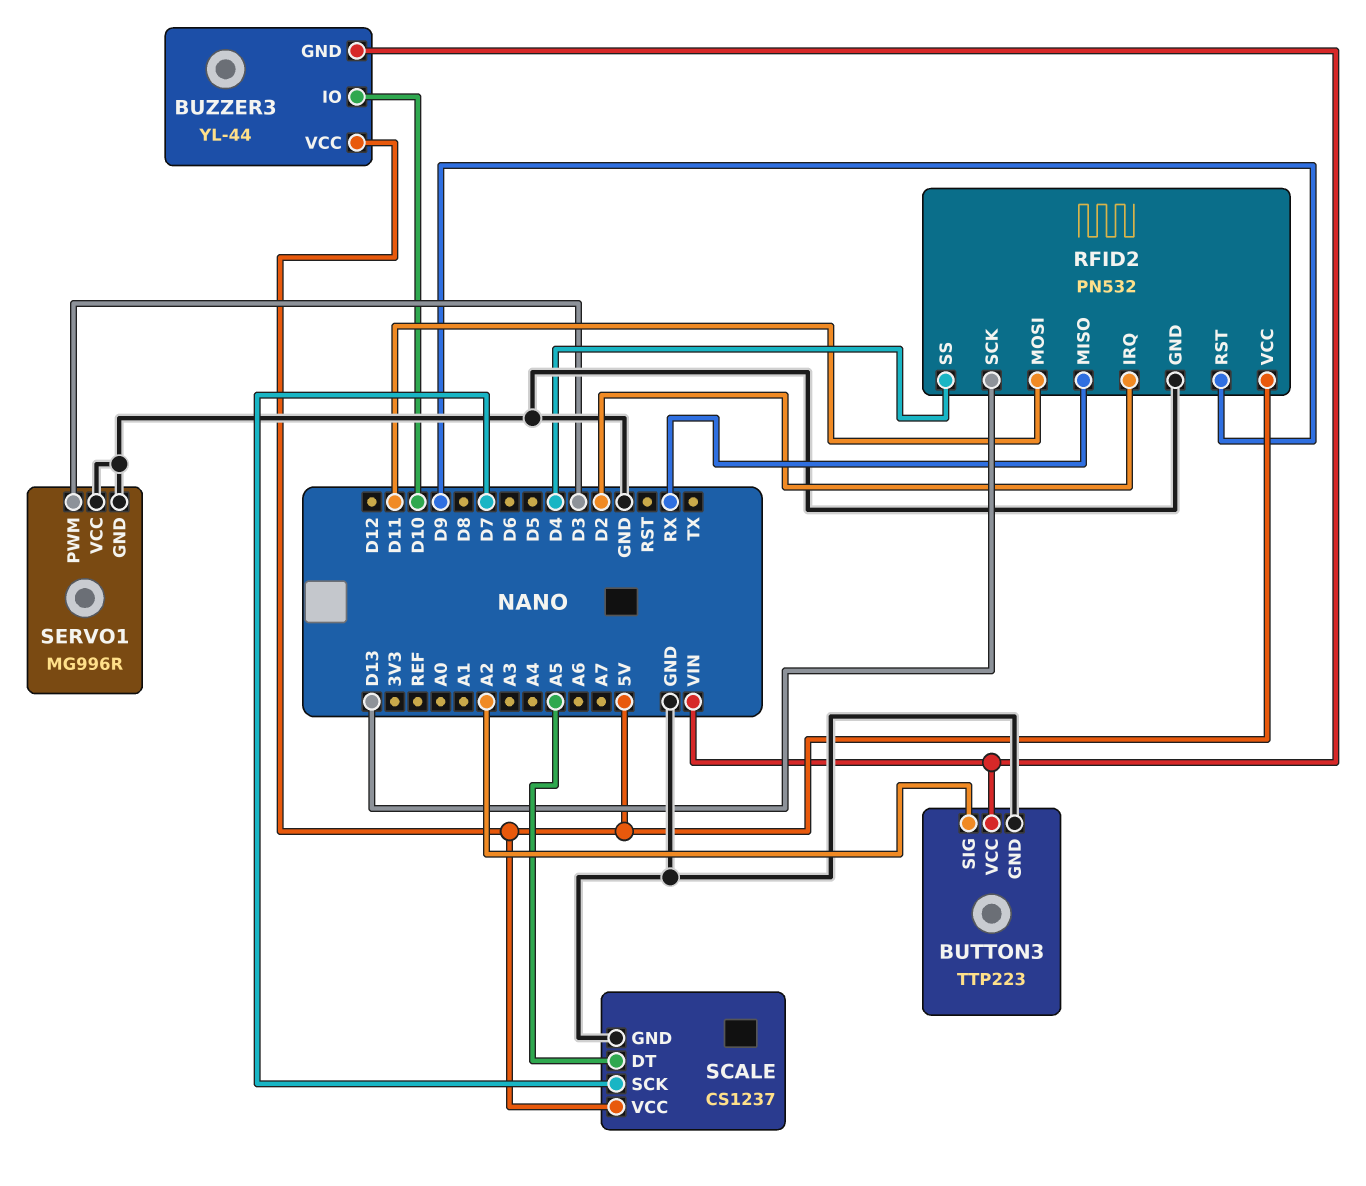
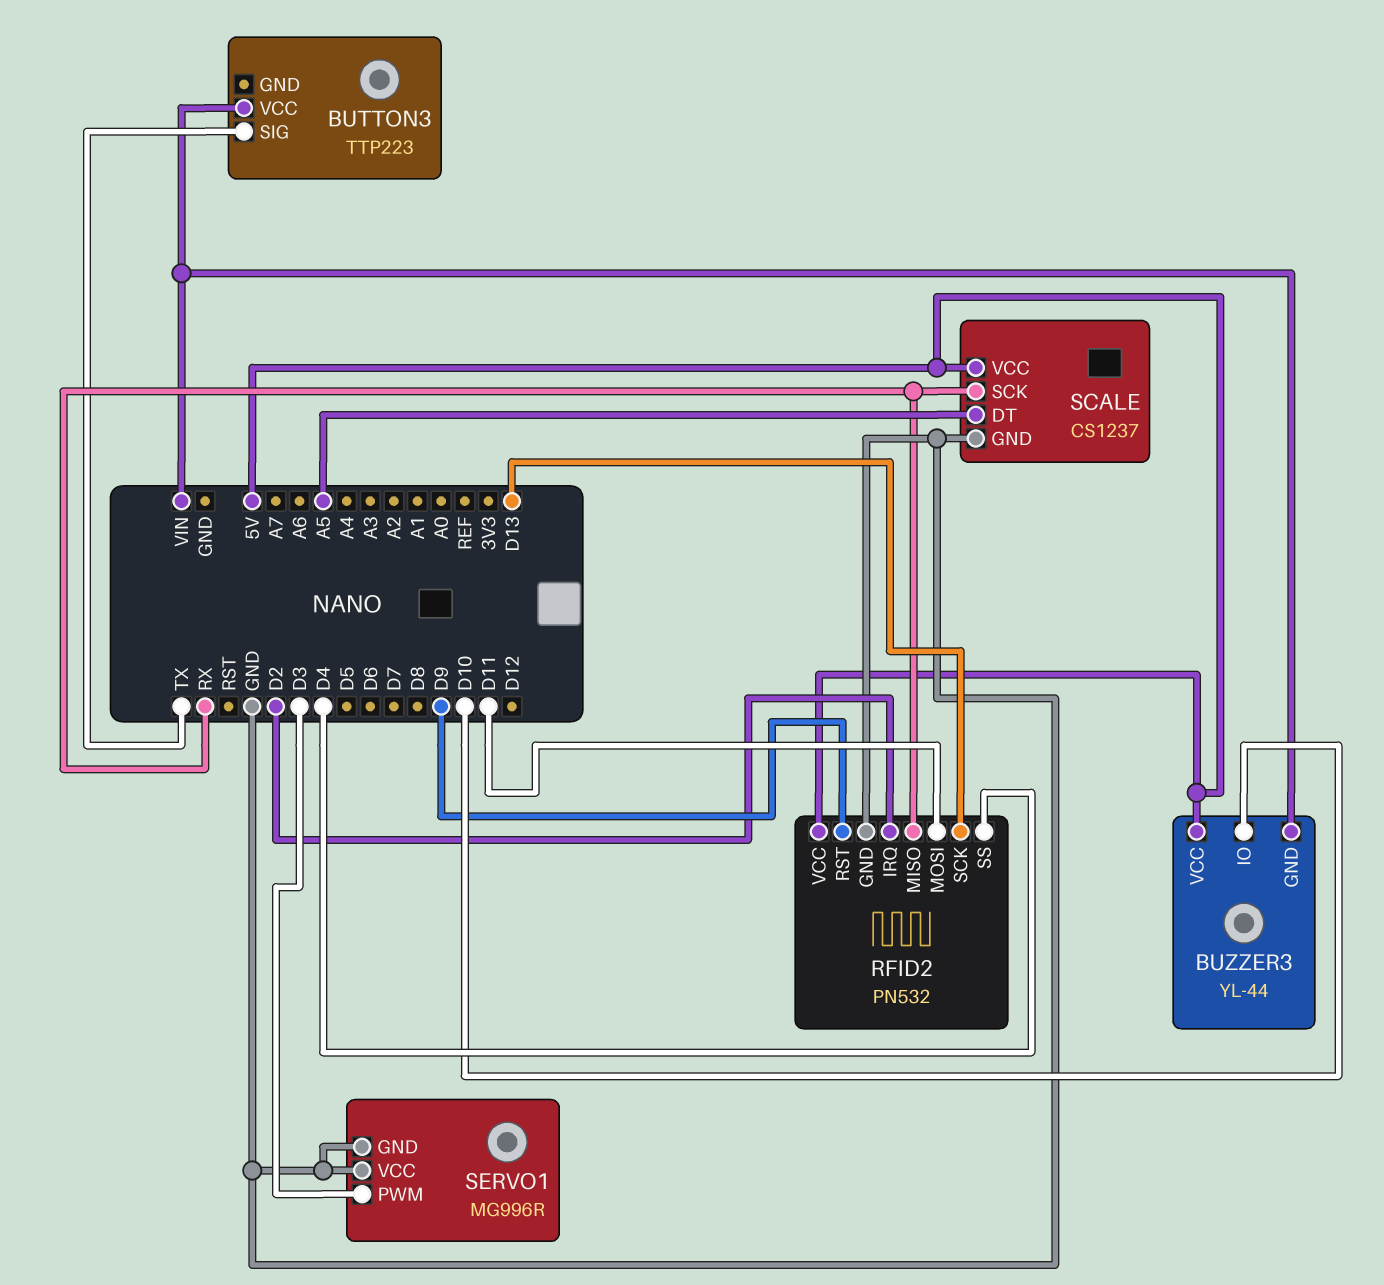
BUTTON3 pin GND: GND -> none
BUTTON3 pin SIG: A2 -> TX
SCALE pin SCK: D7 -> RX

